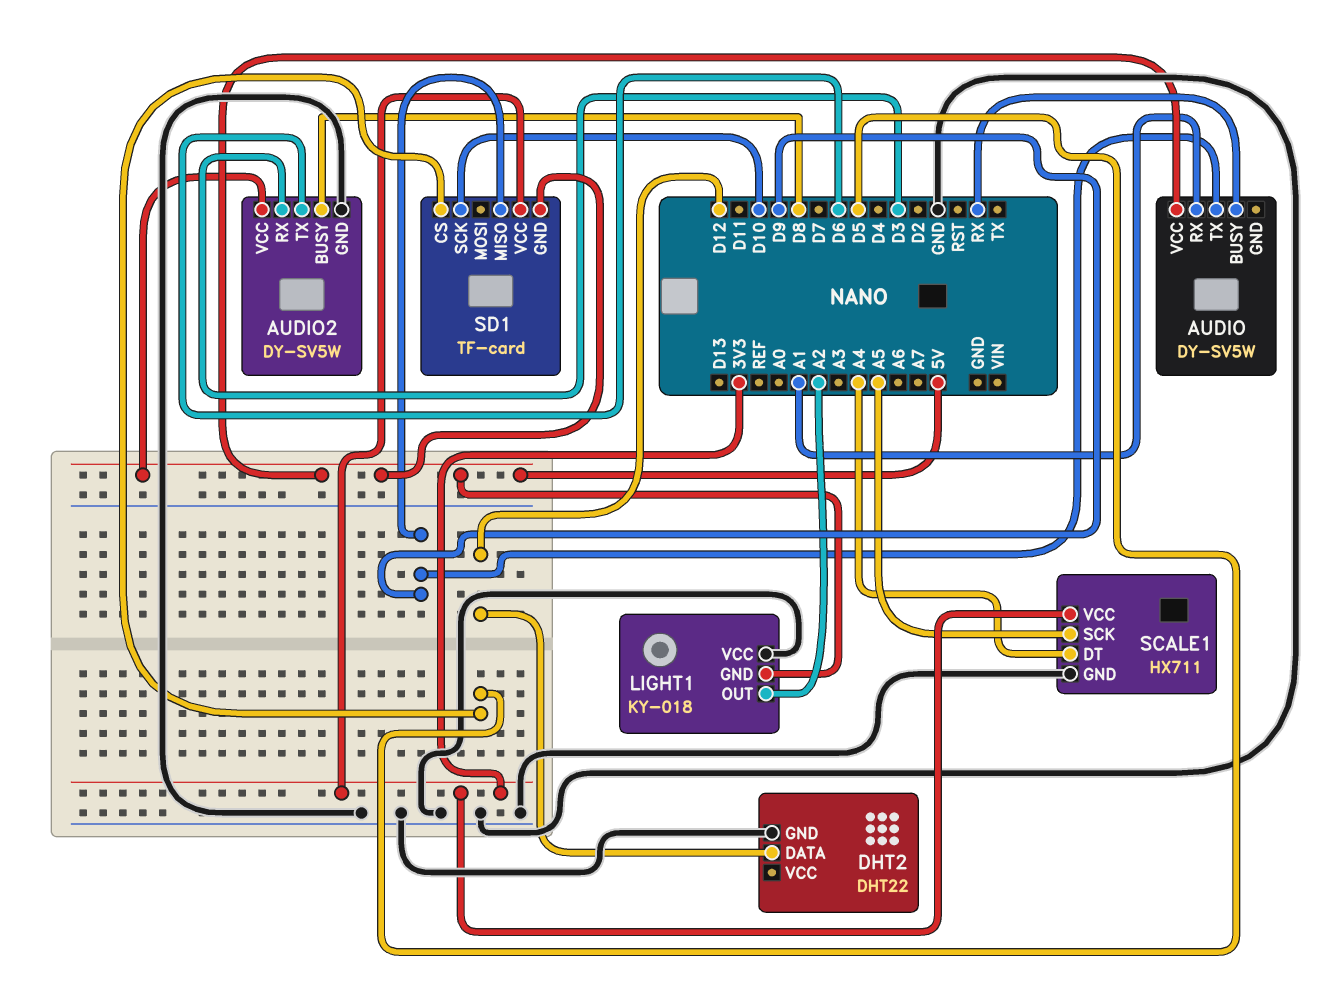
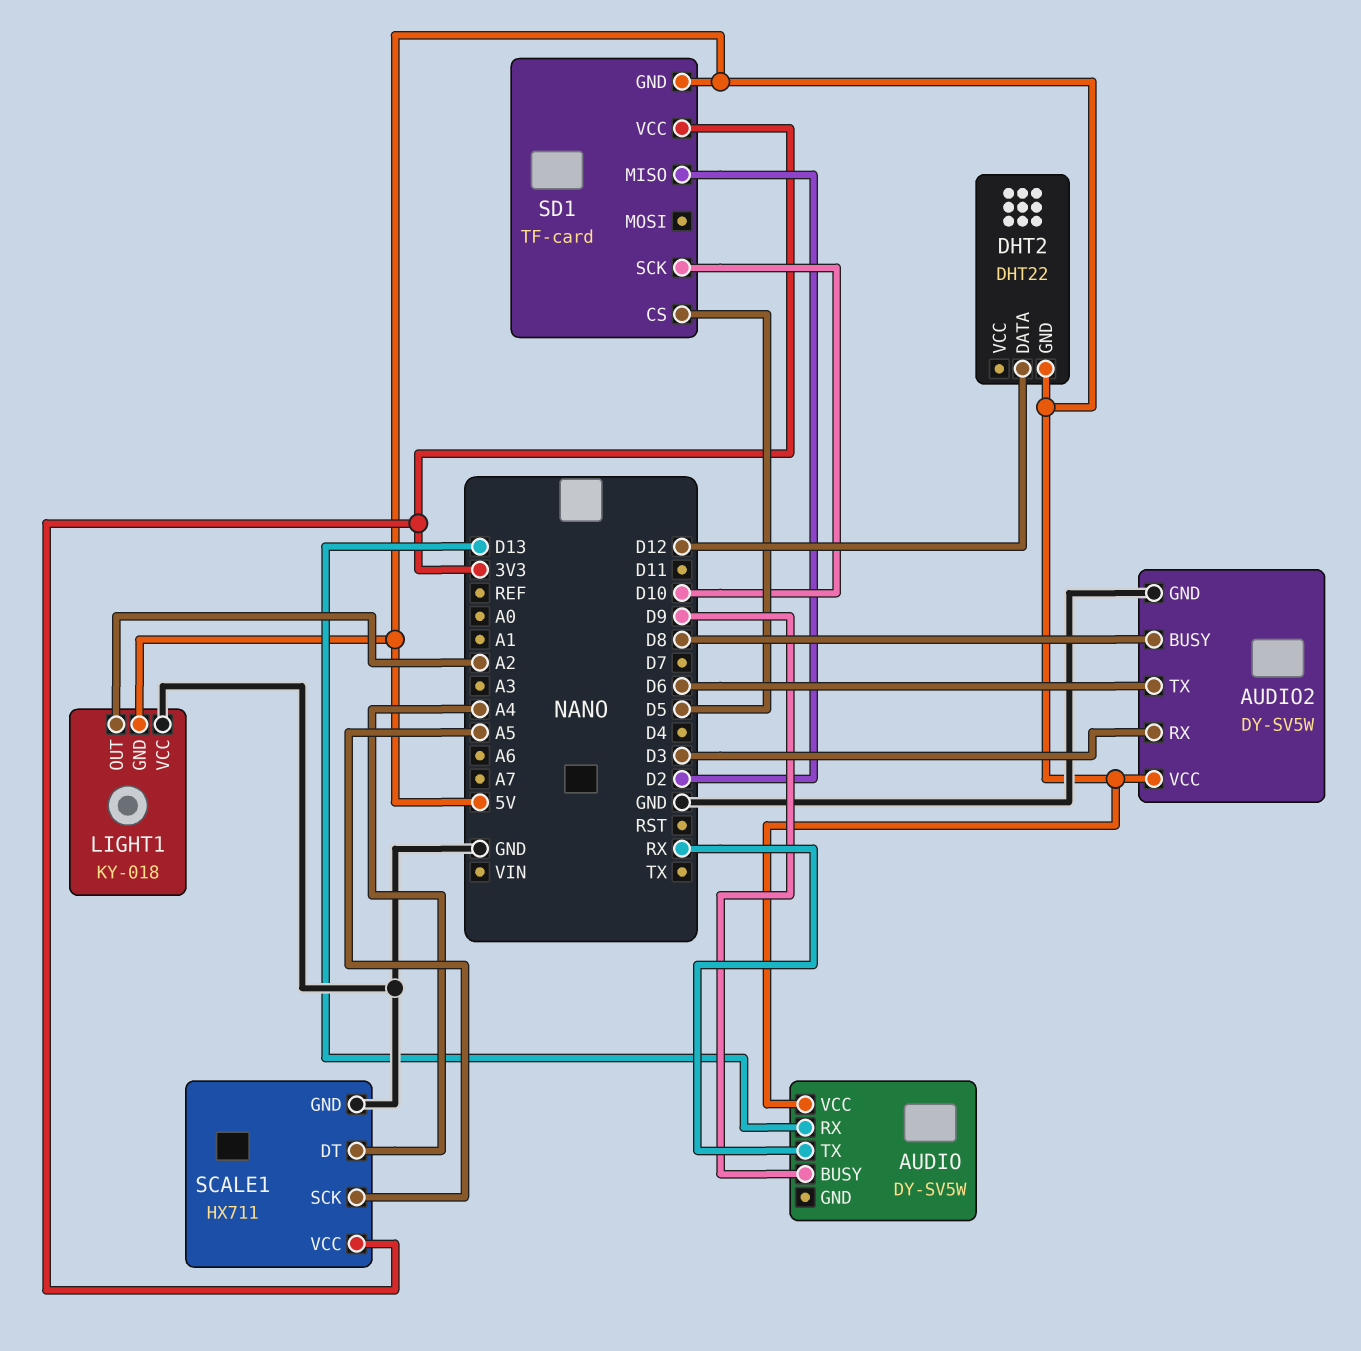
AUDIO pin BUSY: RX -> D9
AUDIO pin RX: A1 -> D13
AUDIO pin TX: D9 -> RX
DHT2 pin GND: GND -> 5V
SD1 pin MISO: D9 -> D2

